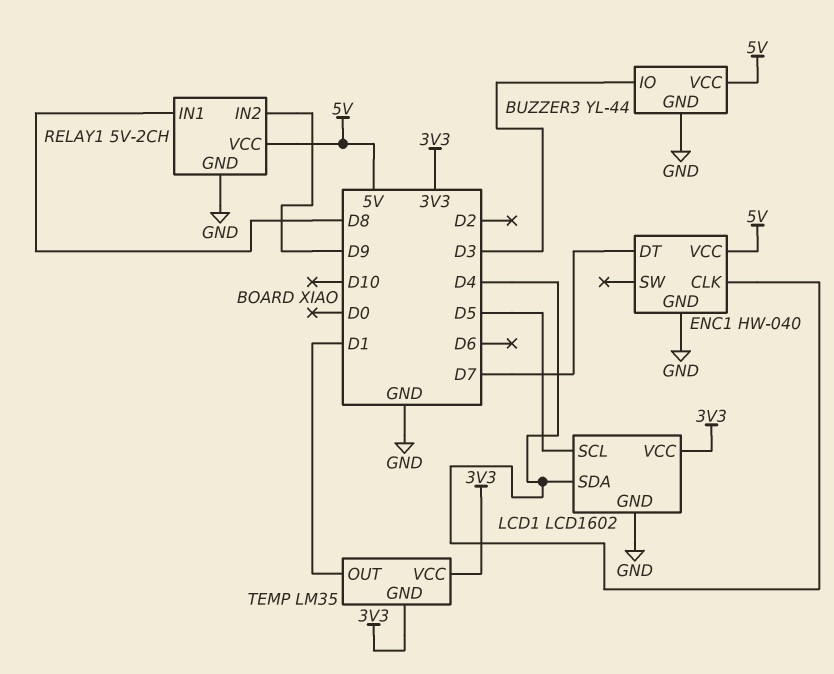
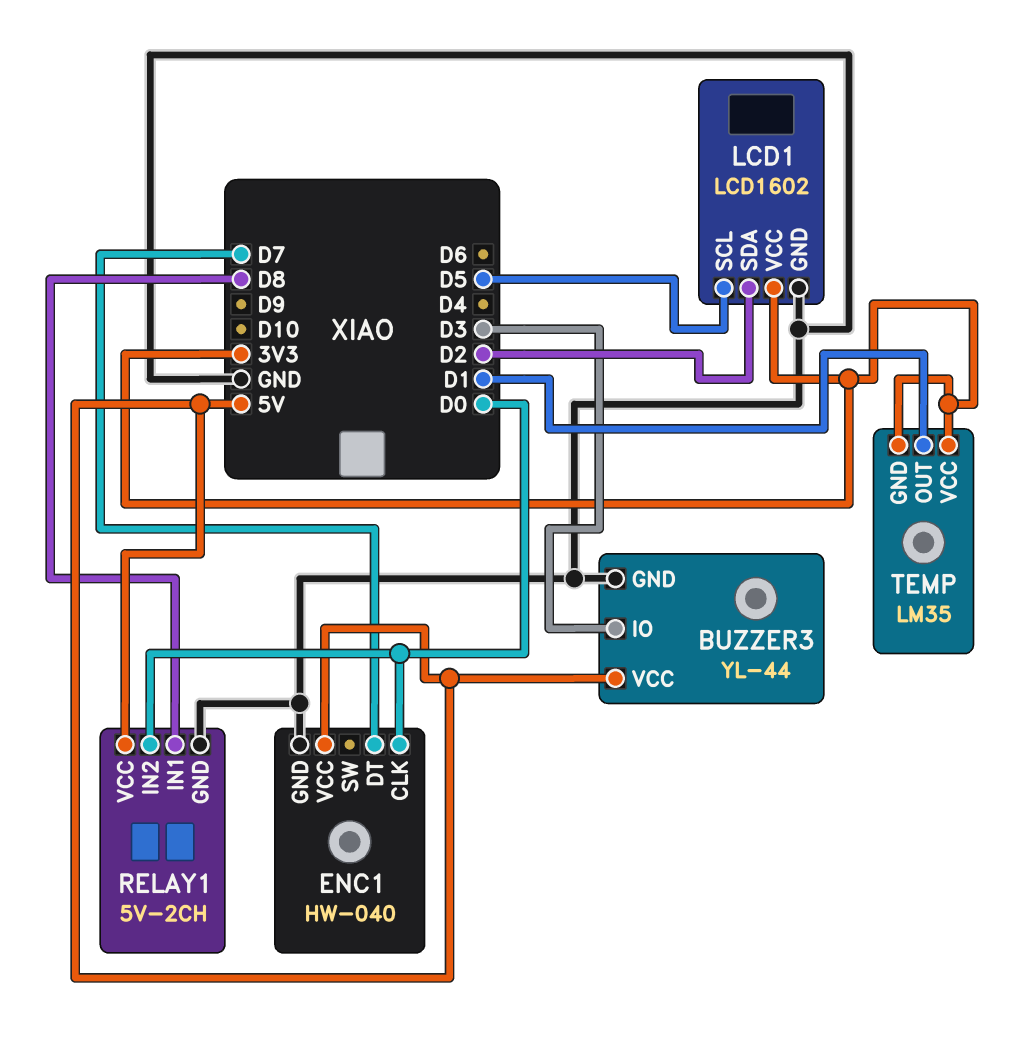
ENC1 pin CLK: D4 -> D0
LCD1 pin SDA: D4 -> D2
RELAY1 pin IN2: D9 -> D0

